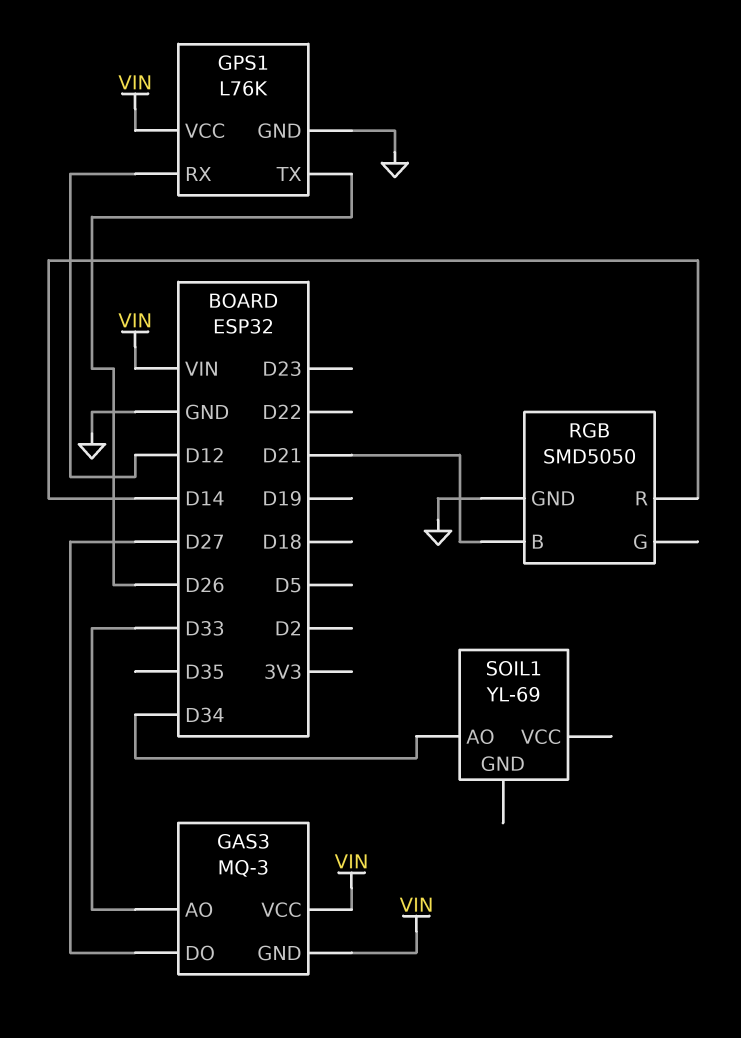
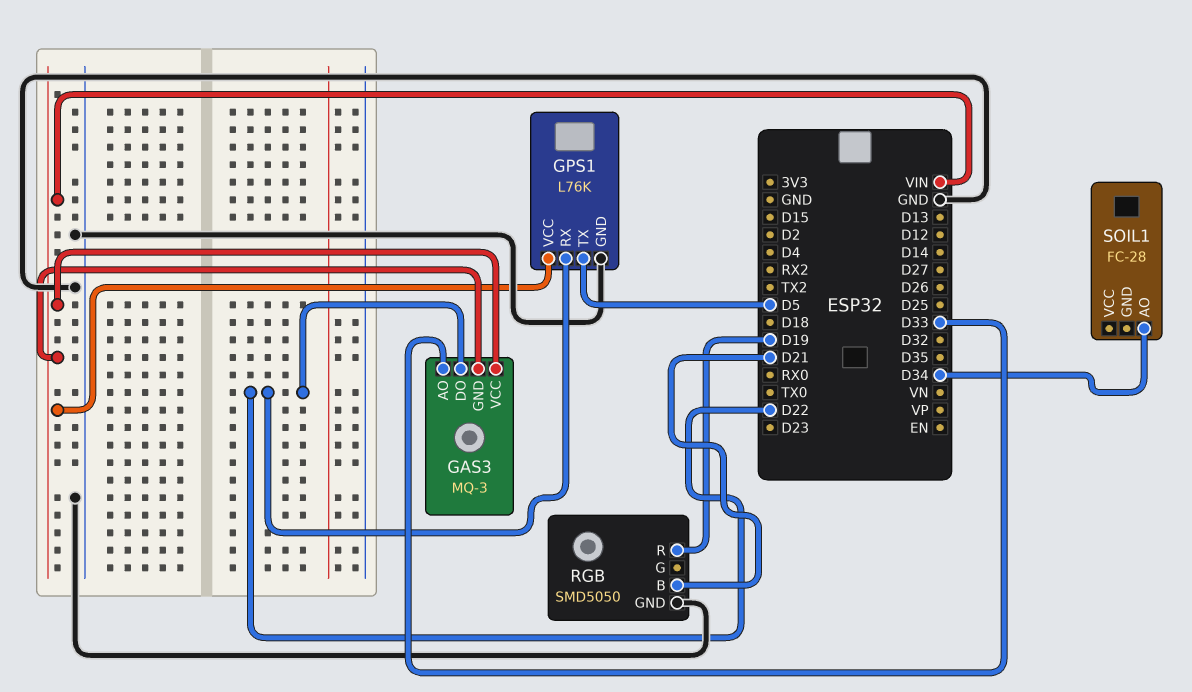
GAS3 pin DO: D27 -> D22
GPS1 pin RX: D12 -> D22
GPS1 pin TX: D26 -> D5
RGB pin R: D14 -> D19
SOIL1: YL-69 -> FC-28

